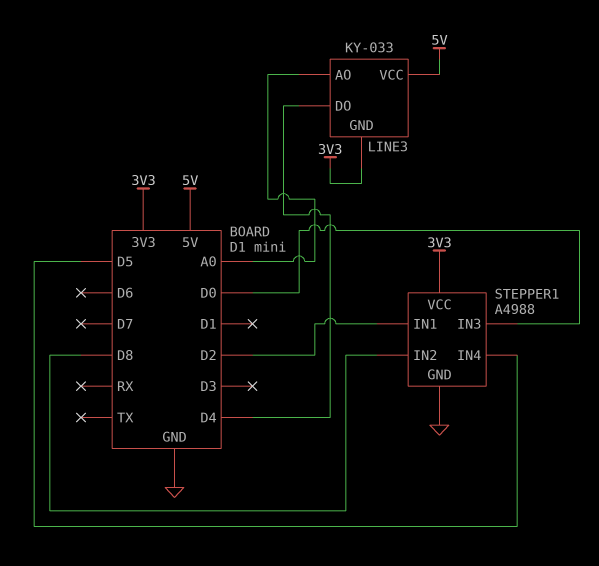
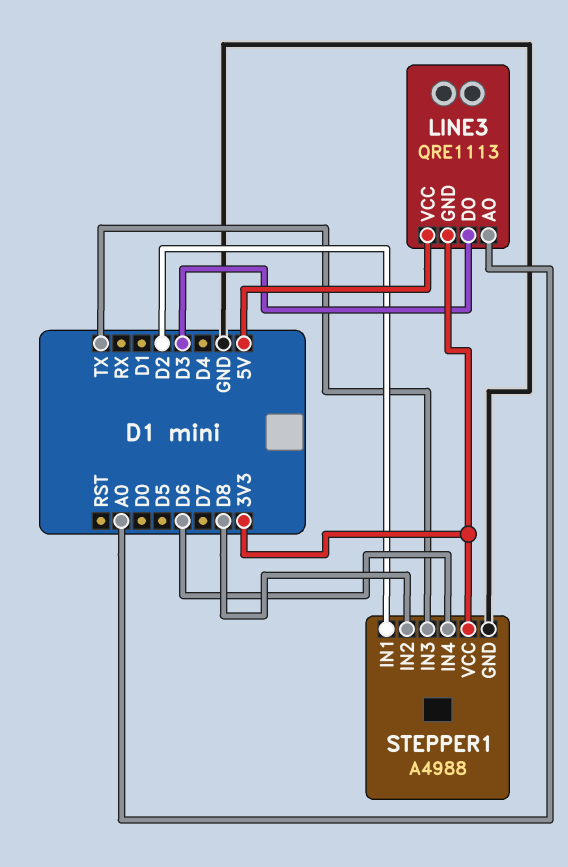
LINE3: KY-033 -> QRE1113
LINE3 pin DO: D4 -> D3
STEPPER1 pin IN3: D0 -> TX
STEPPER1 pin IN4: D5 -> D6

